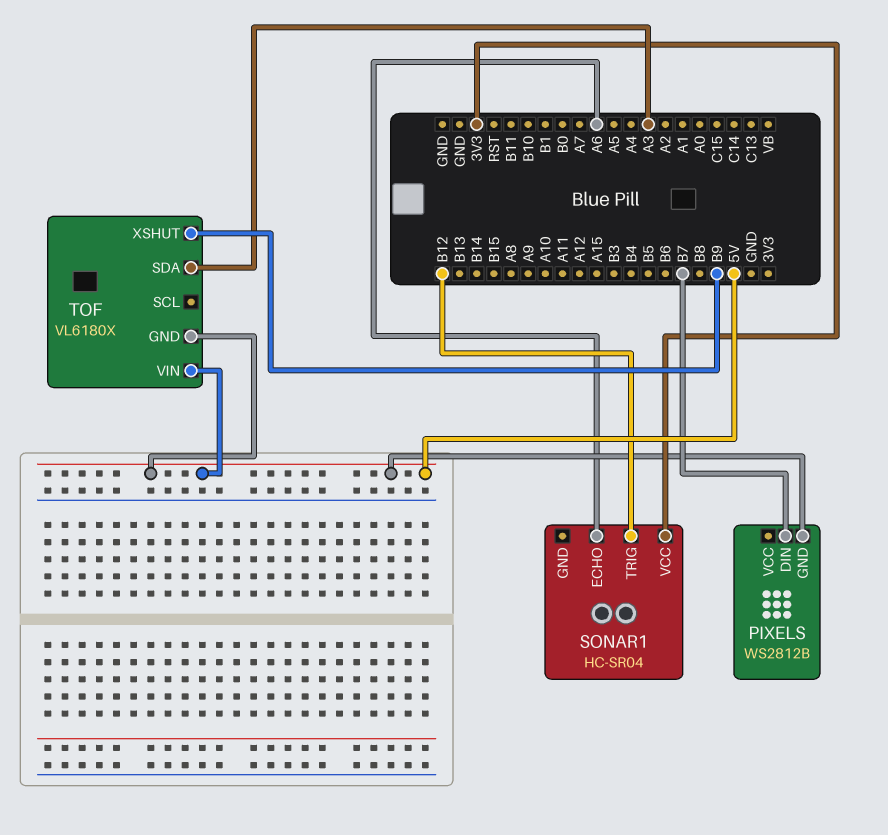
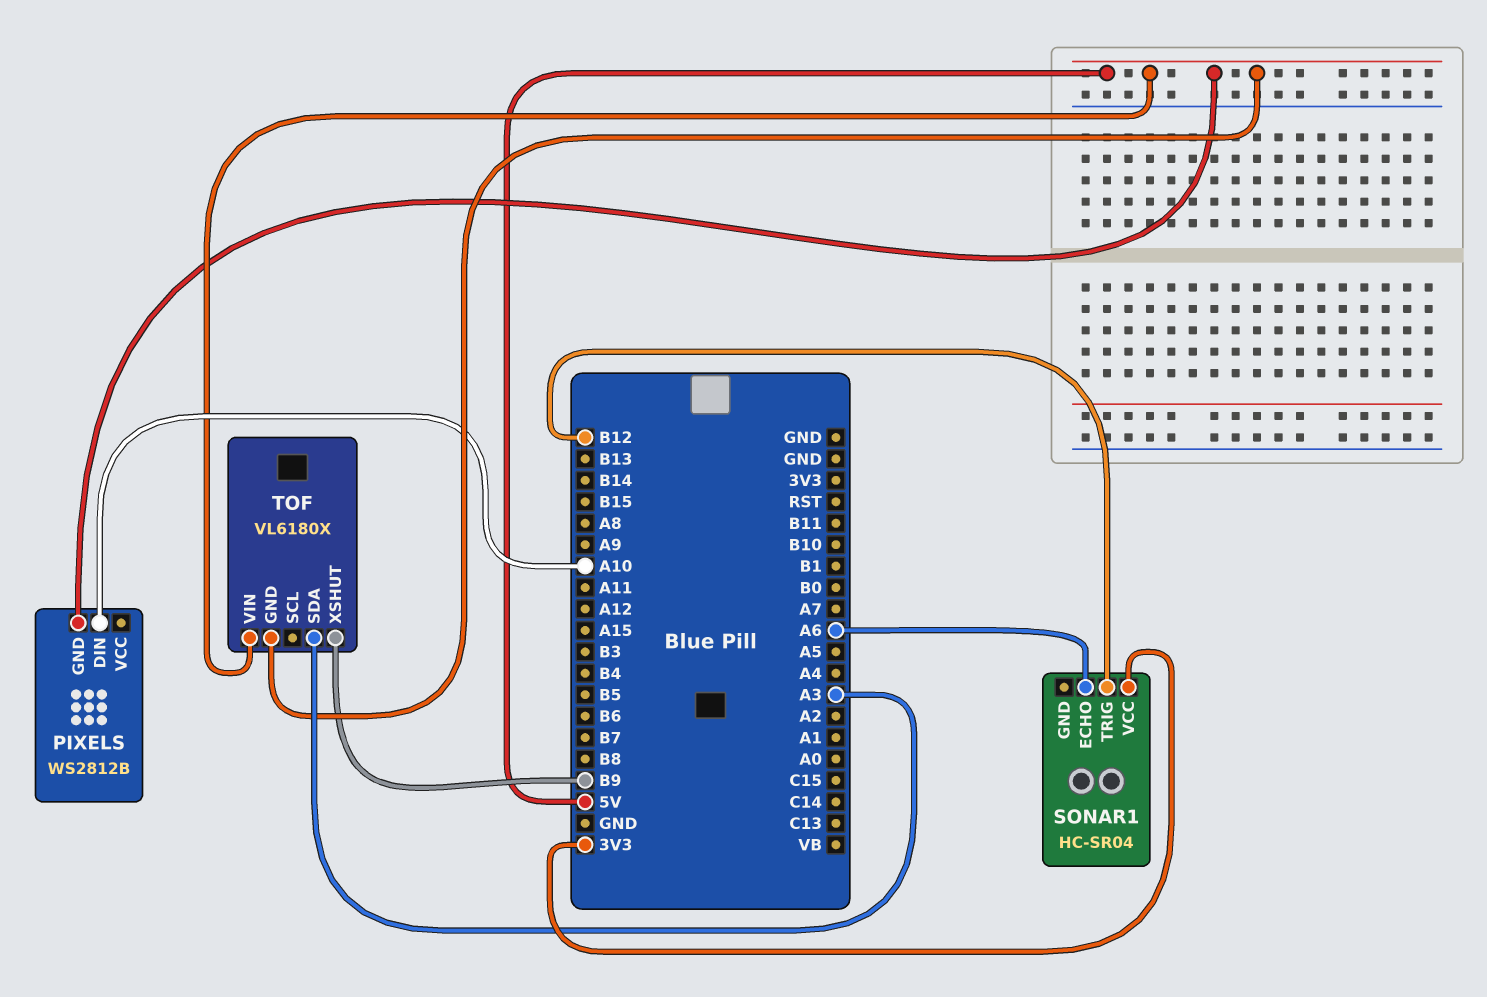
PIXELS pin DIN: B7 -> A10

